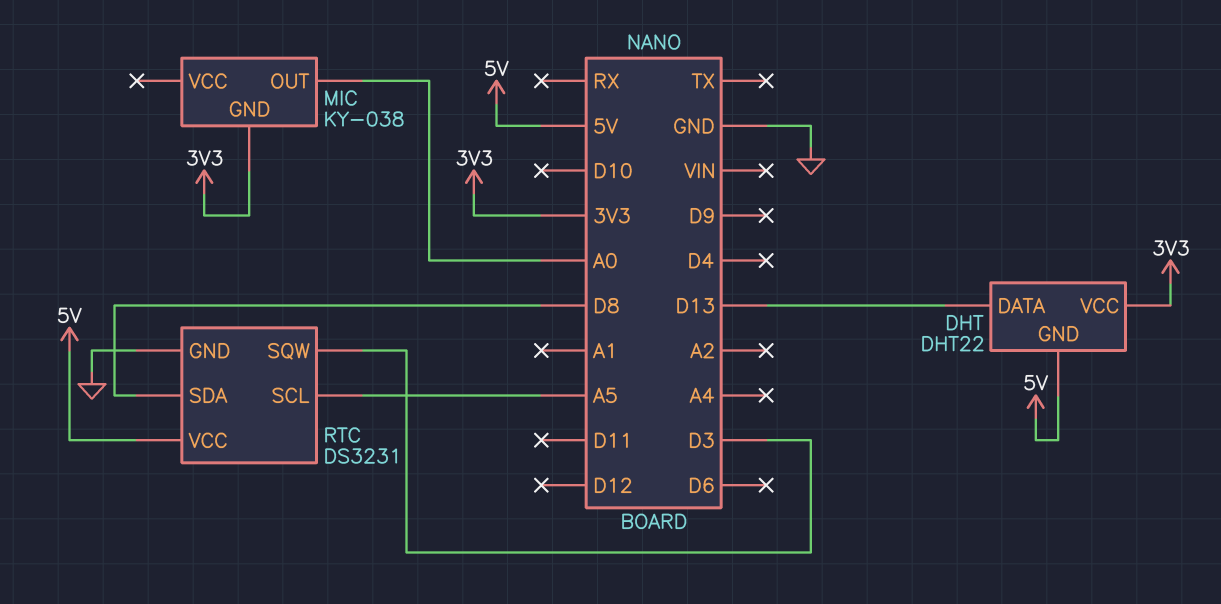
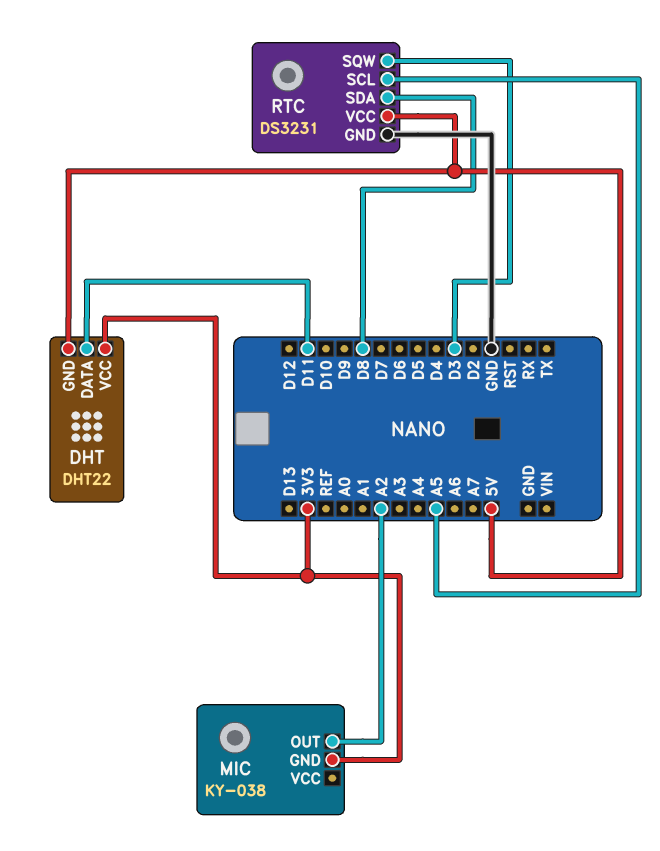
DHT pin DATA: D13 -> D11
MIC pin OUT: A0 -> A2

